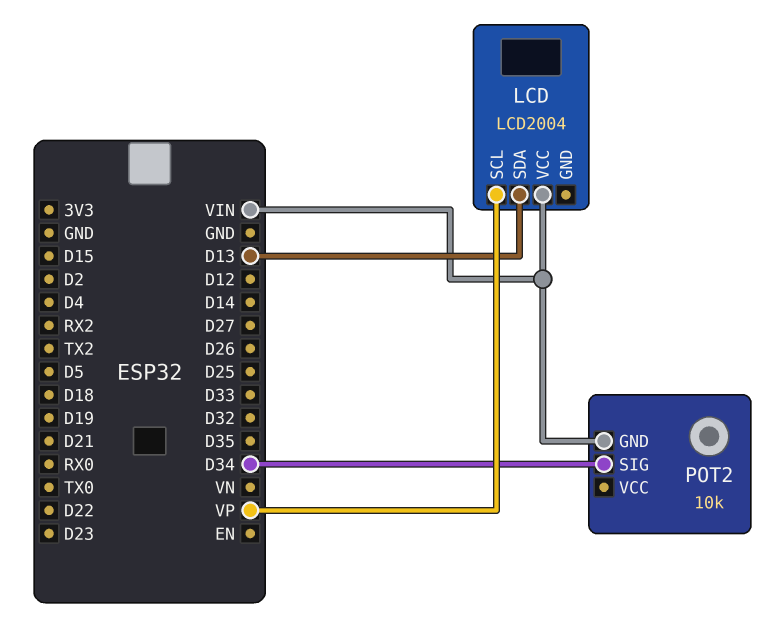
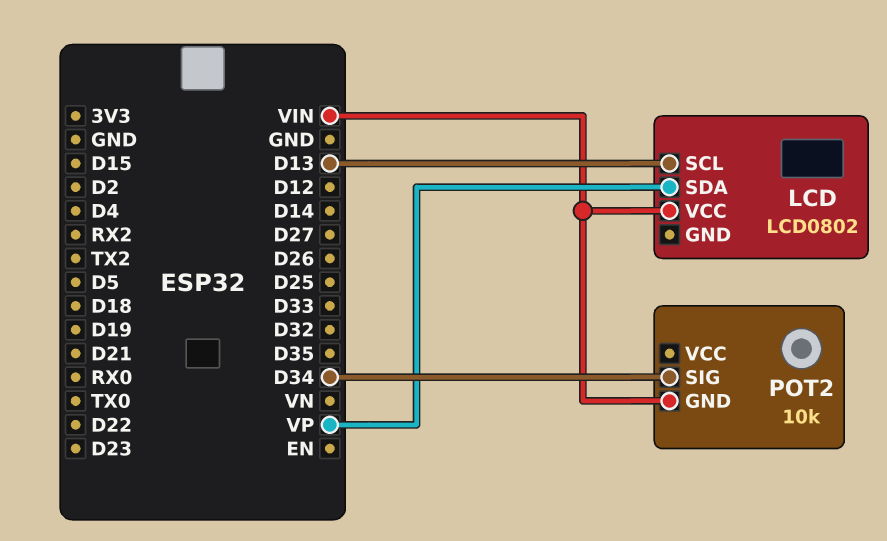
LCD: LCD2004 -> LCD0802
LCD pin SCL: VP -> D13
LCD pin SDA: D13 -> VP

